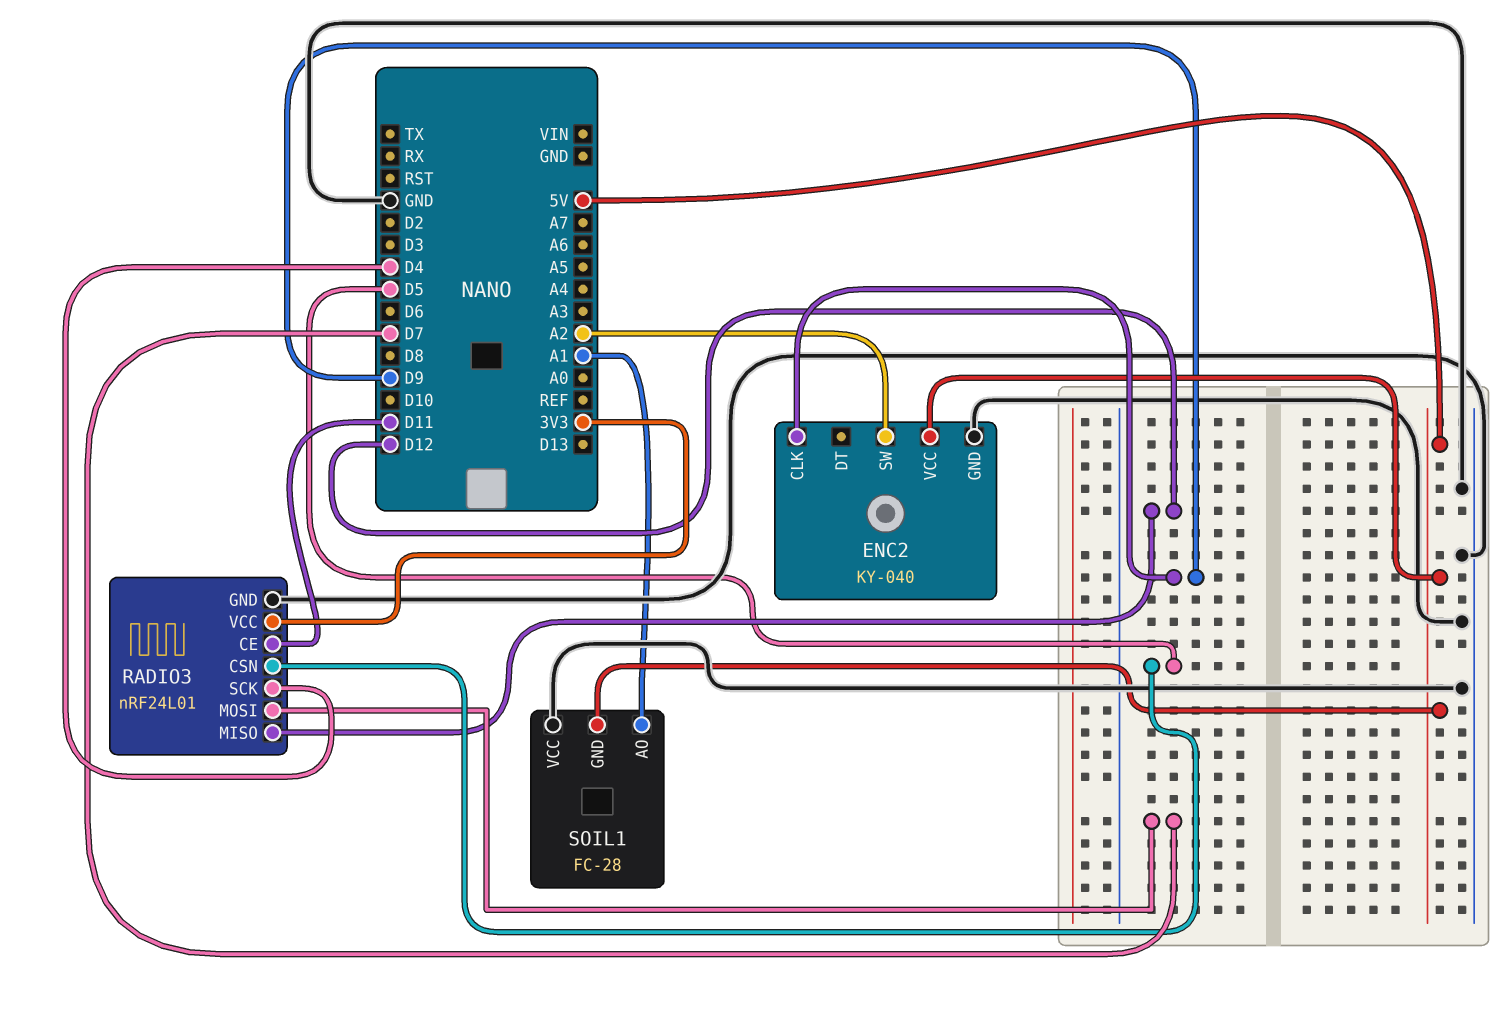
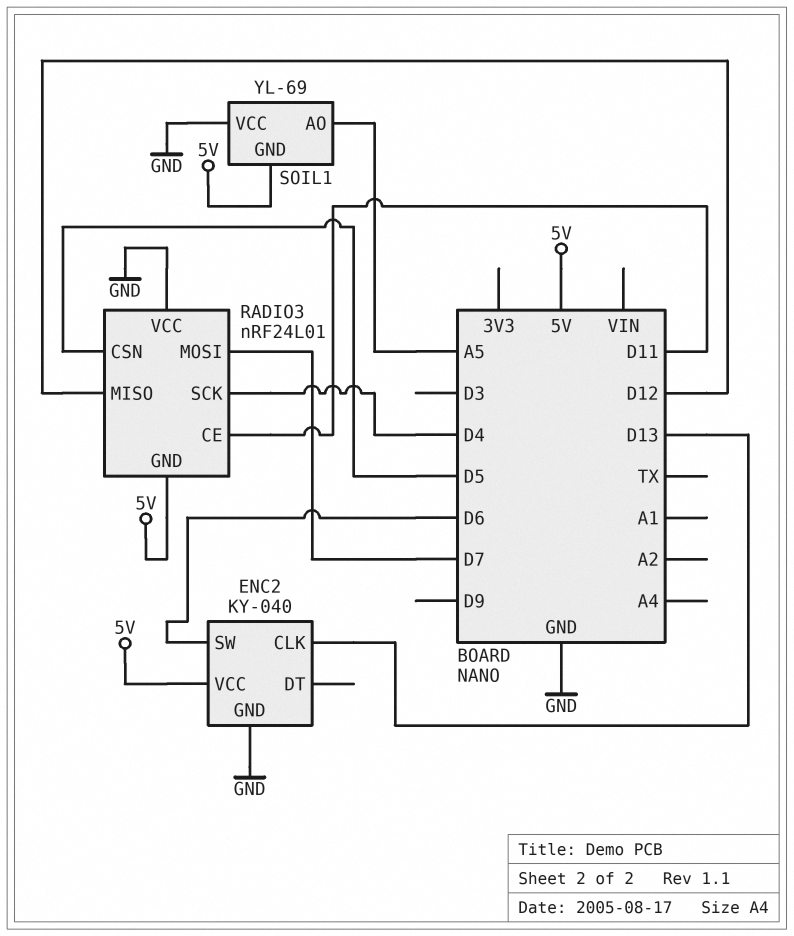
ENC2 pin CLK: D9 -> D13
ENC2 pin SW: A2 -> D6
RADIO3 pin GND: GND -> 5V
RADIO3 pin VCC: 3V3 -> GND
SOIL1: FC-28 -> YL-69
SOIL1 pin AO: A1 -> A5

